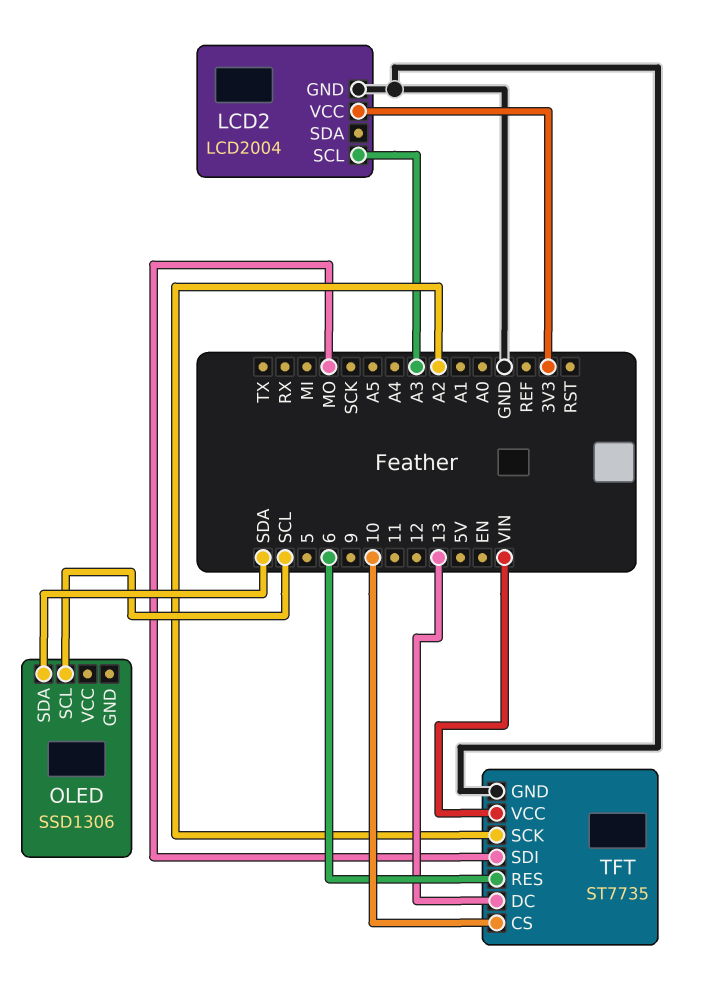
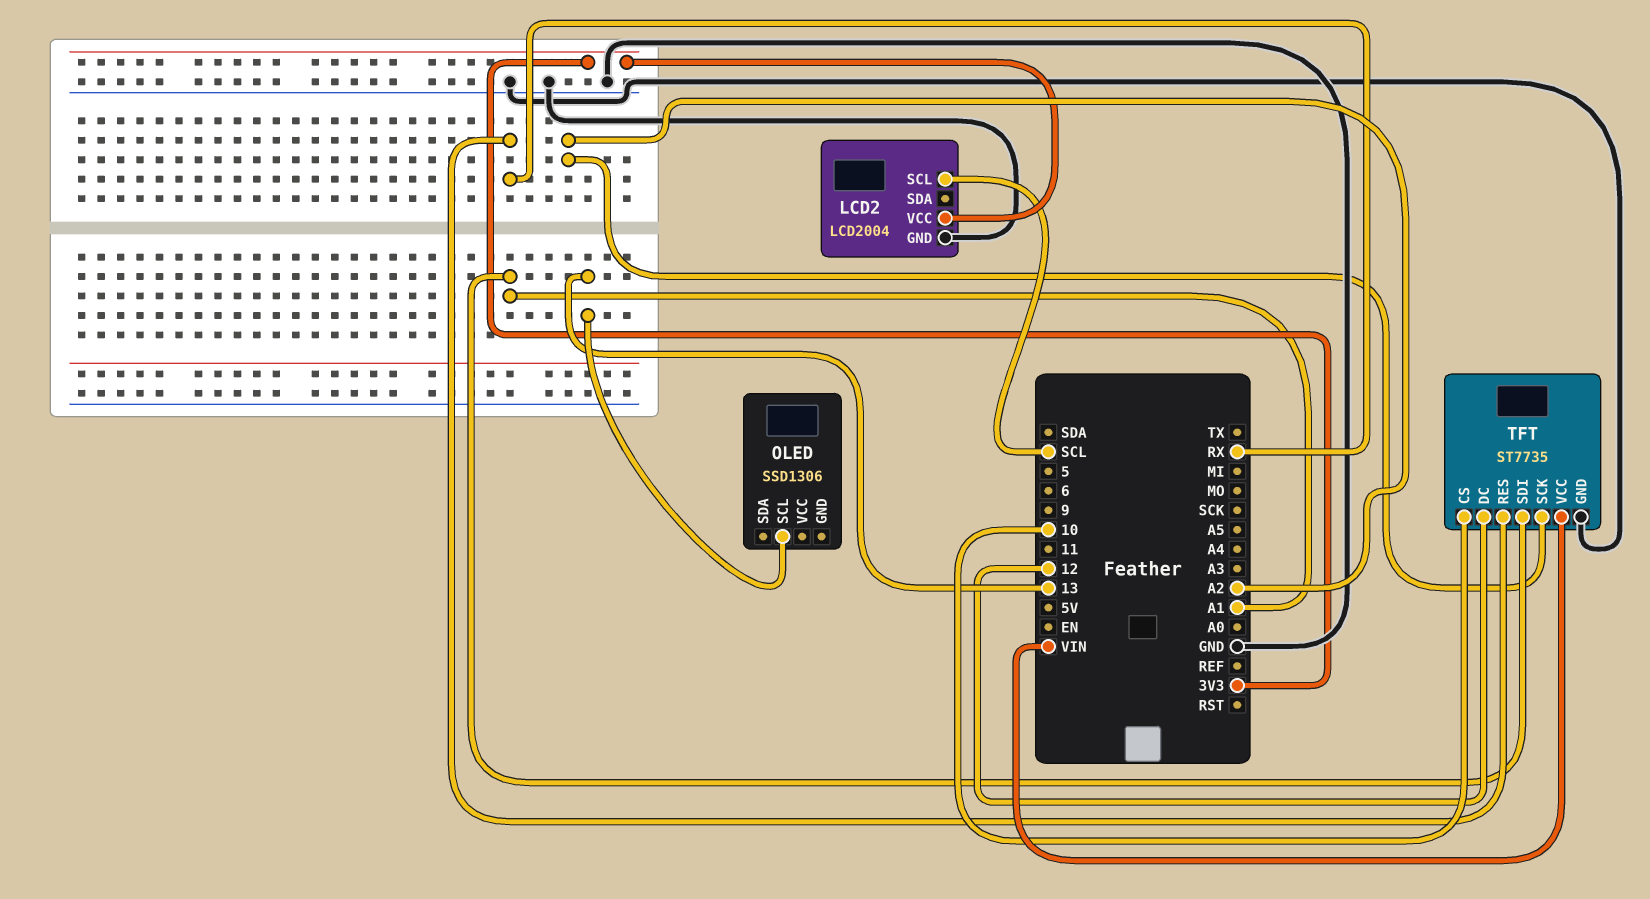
LCD2 pin SCL: A3 -> SCL
OLED pin SCL: SCL -> 13
OLED pin SDA: SDA -> none
TFT pin DC: 13 -> 12
TFT pin RES: 6 -> RX
TFT pin SDI: MO -> A1

